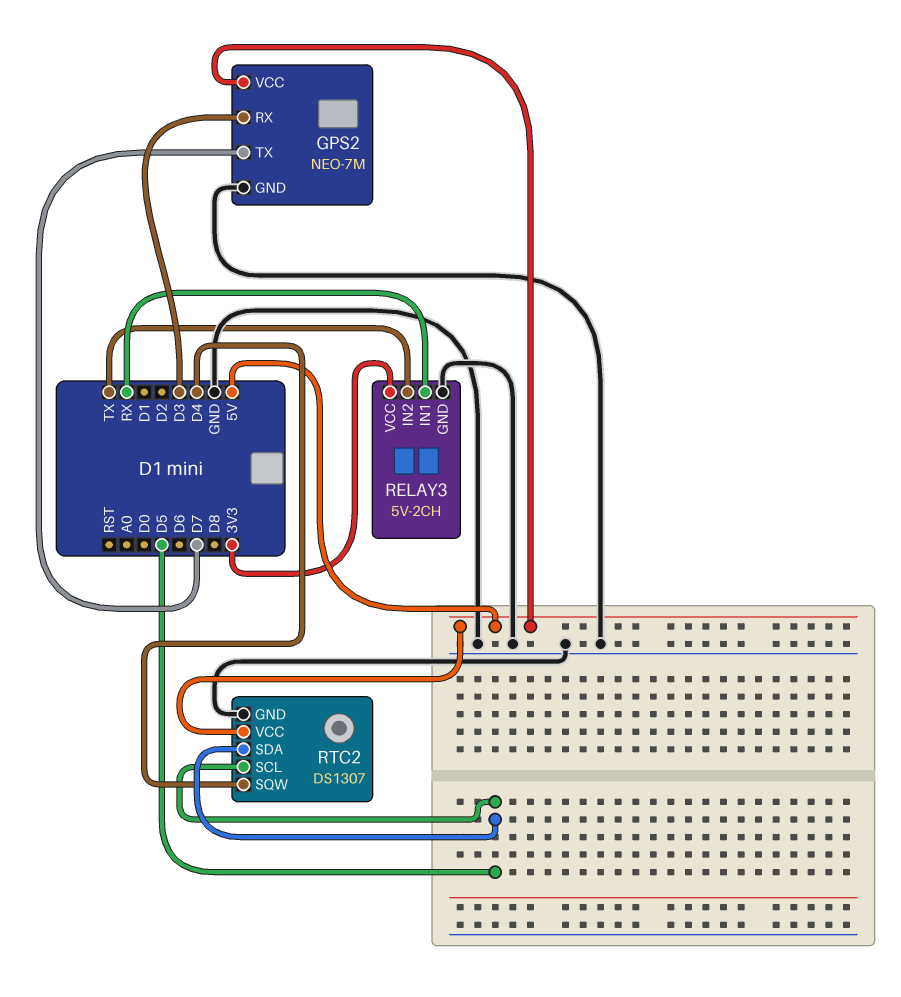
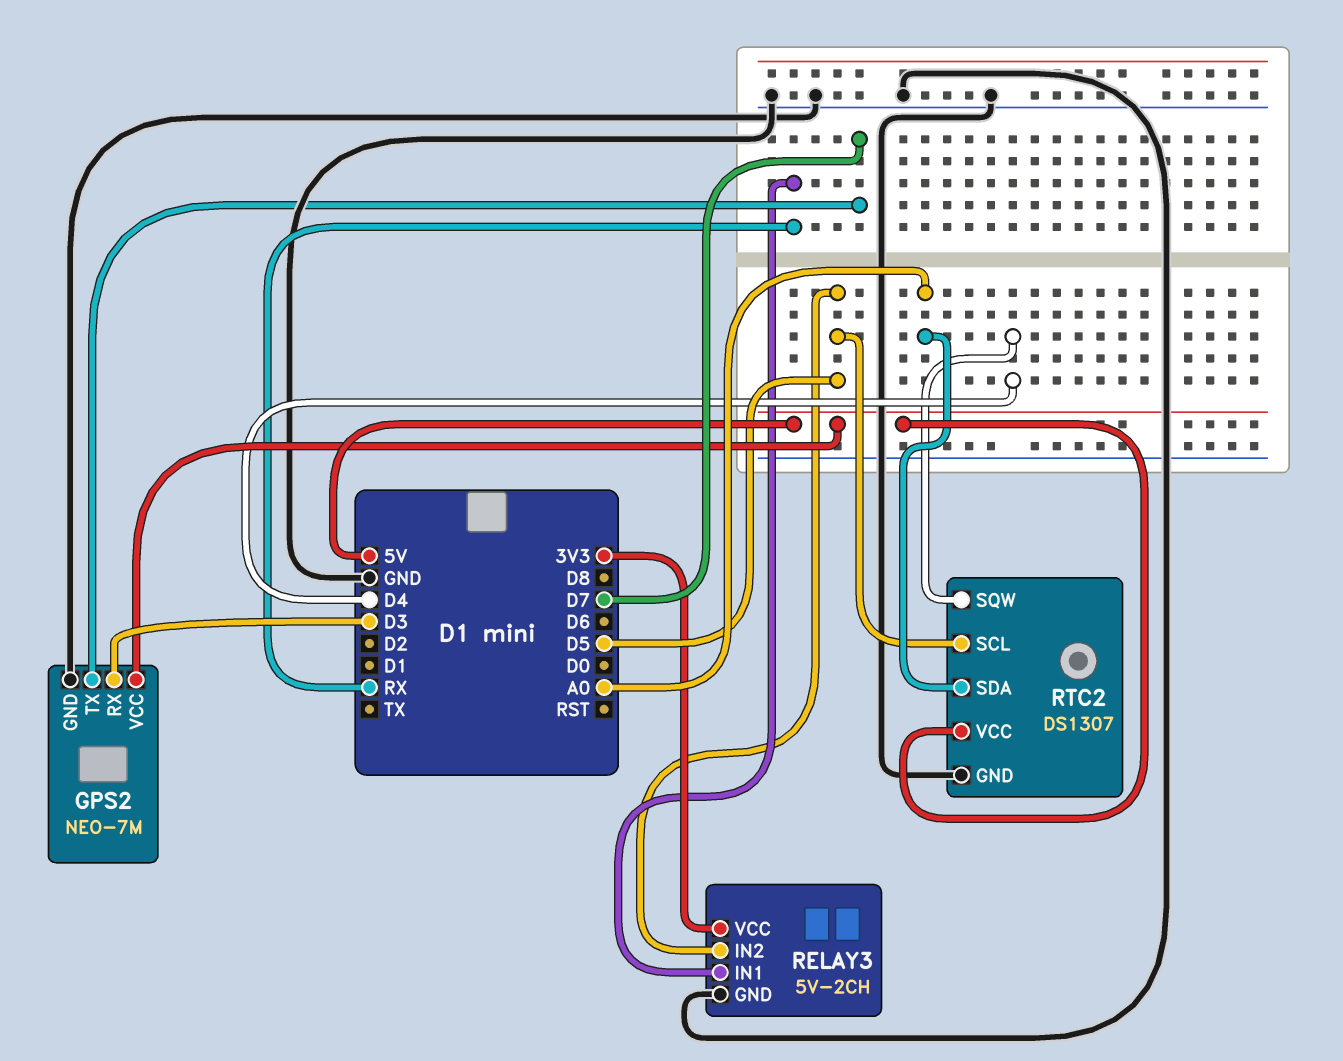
RELAY3 pin IN2: TX -> D5
RTC2 pin SDA: D5 -> A0

